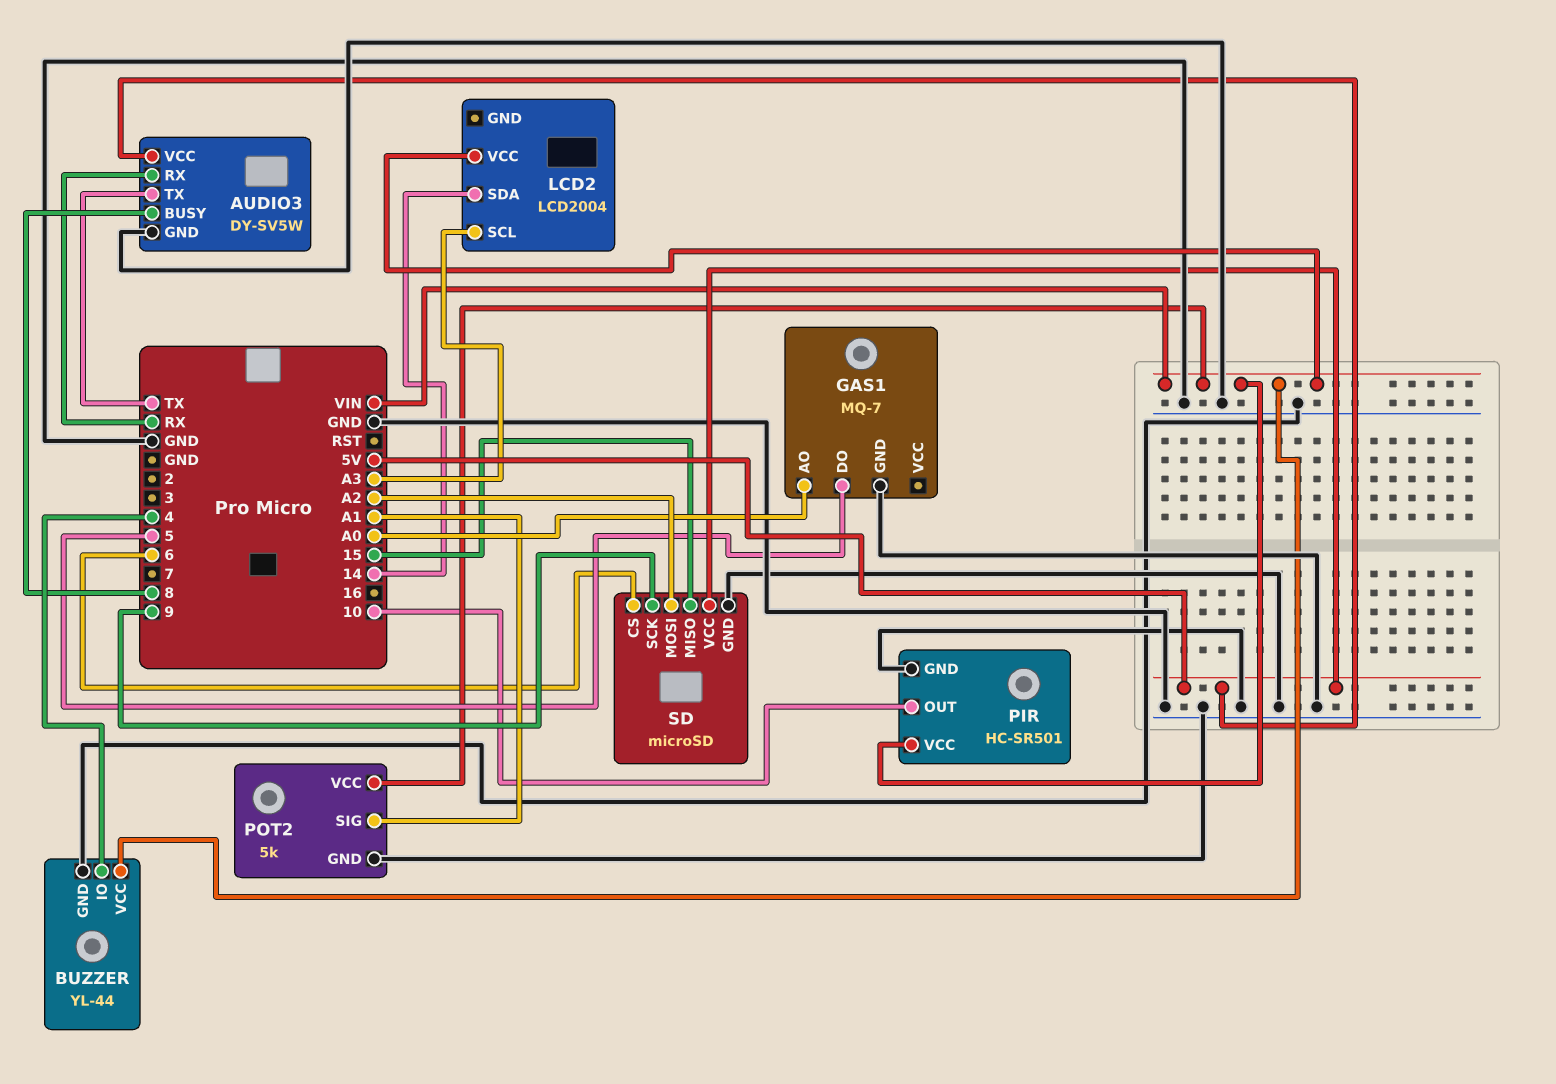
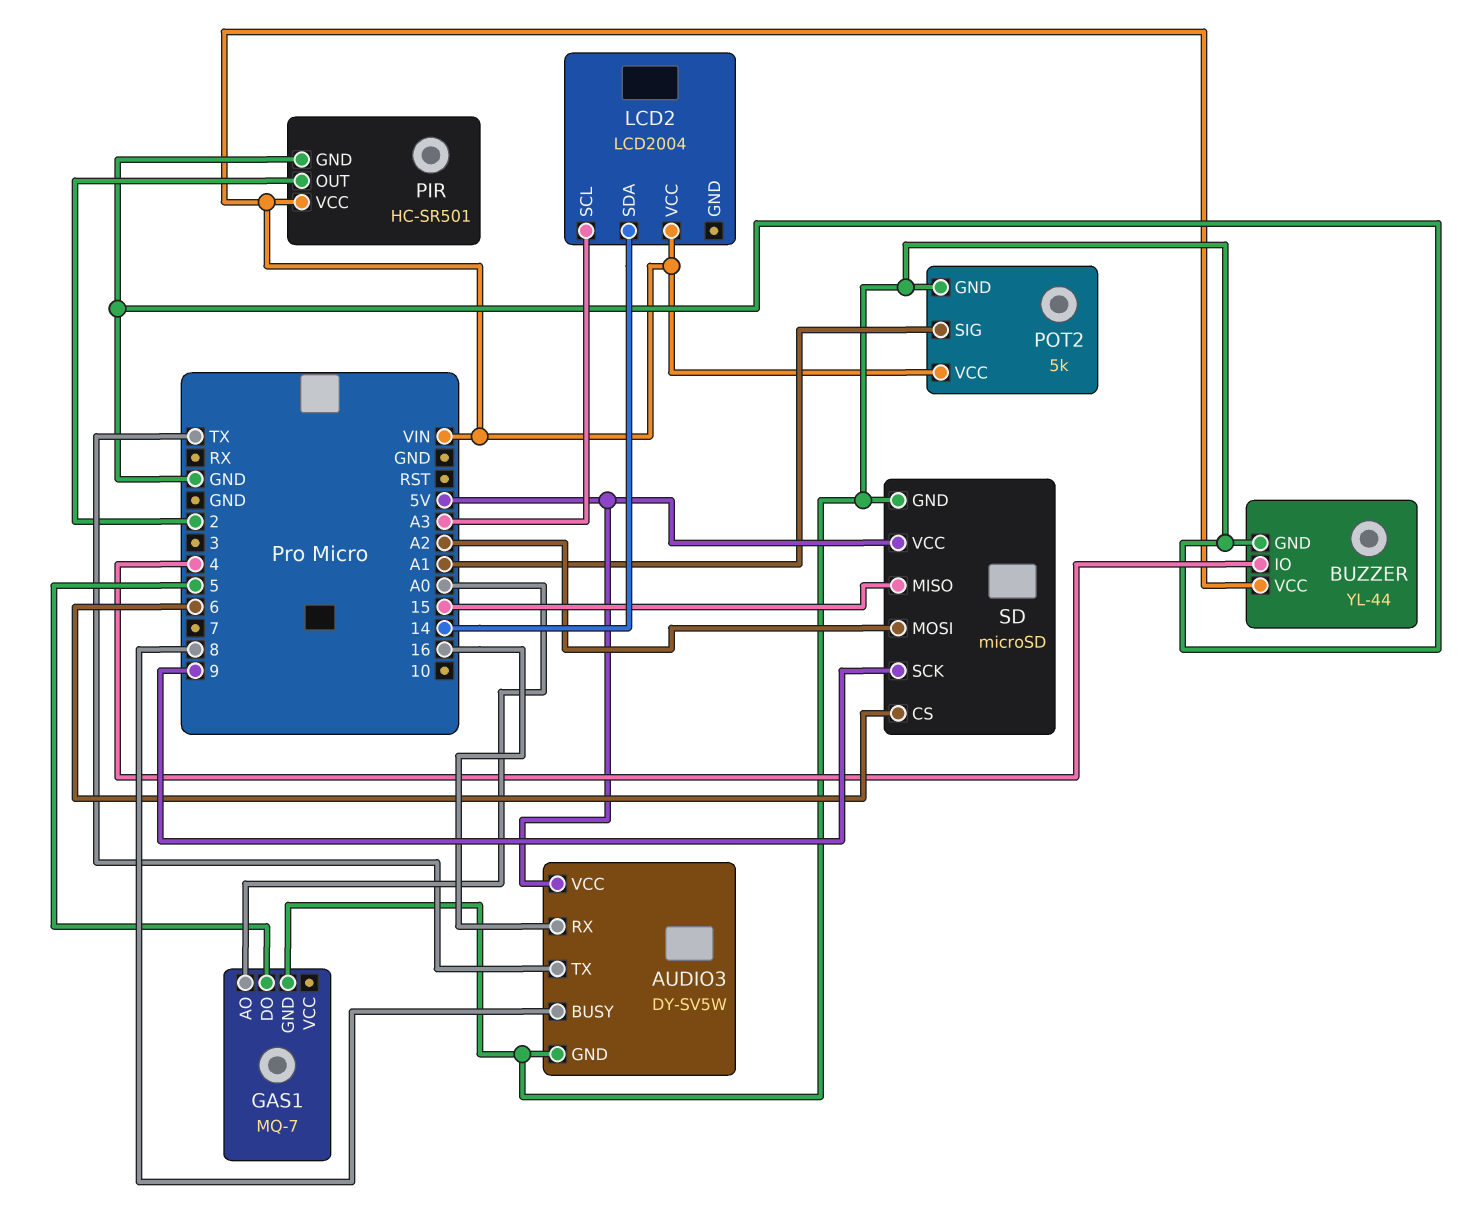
AUDIO3 pin RX: RX -> 16
PIR pin OUT: 10 -> 2

